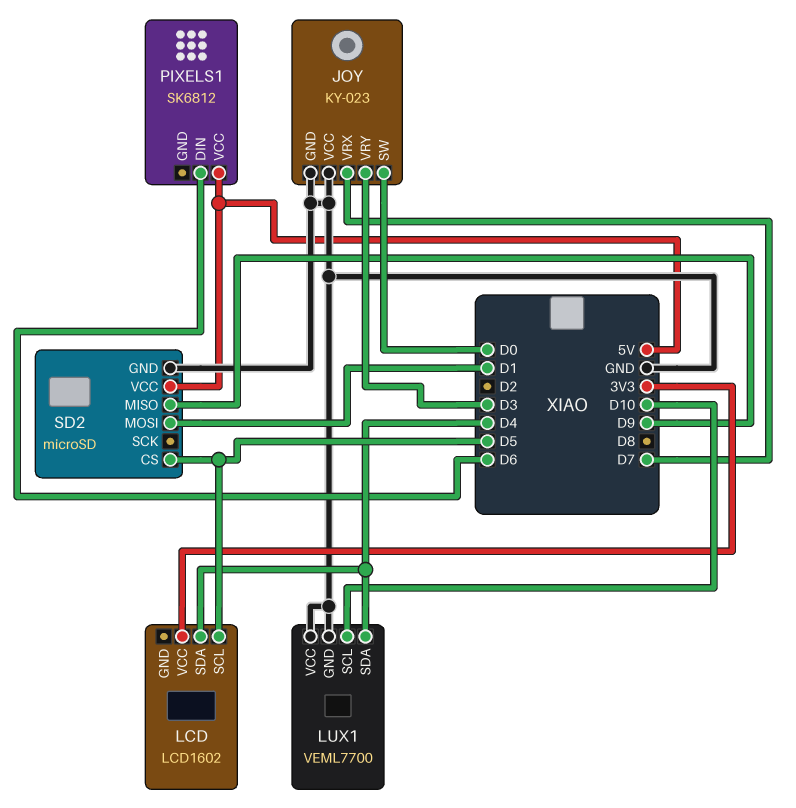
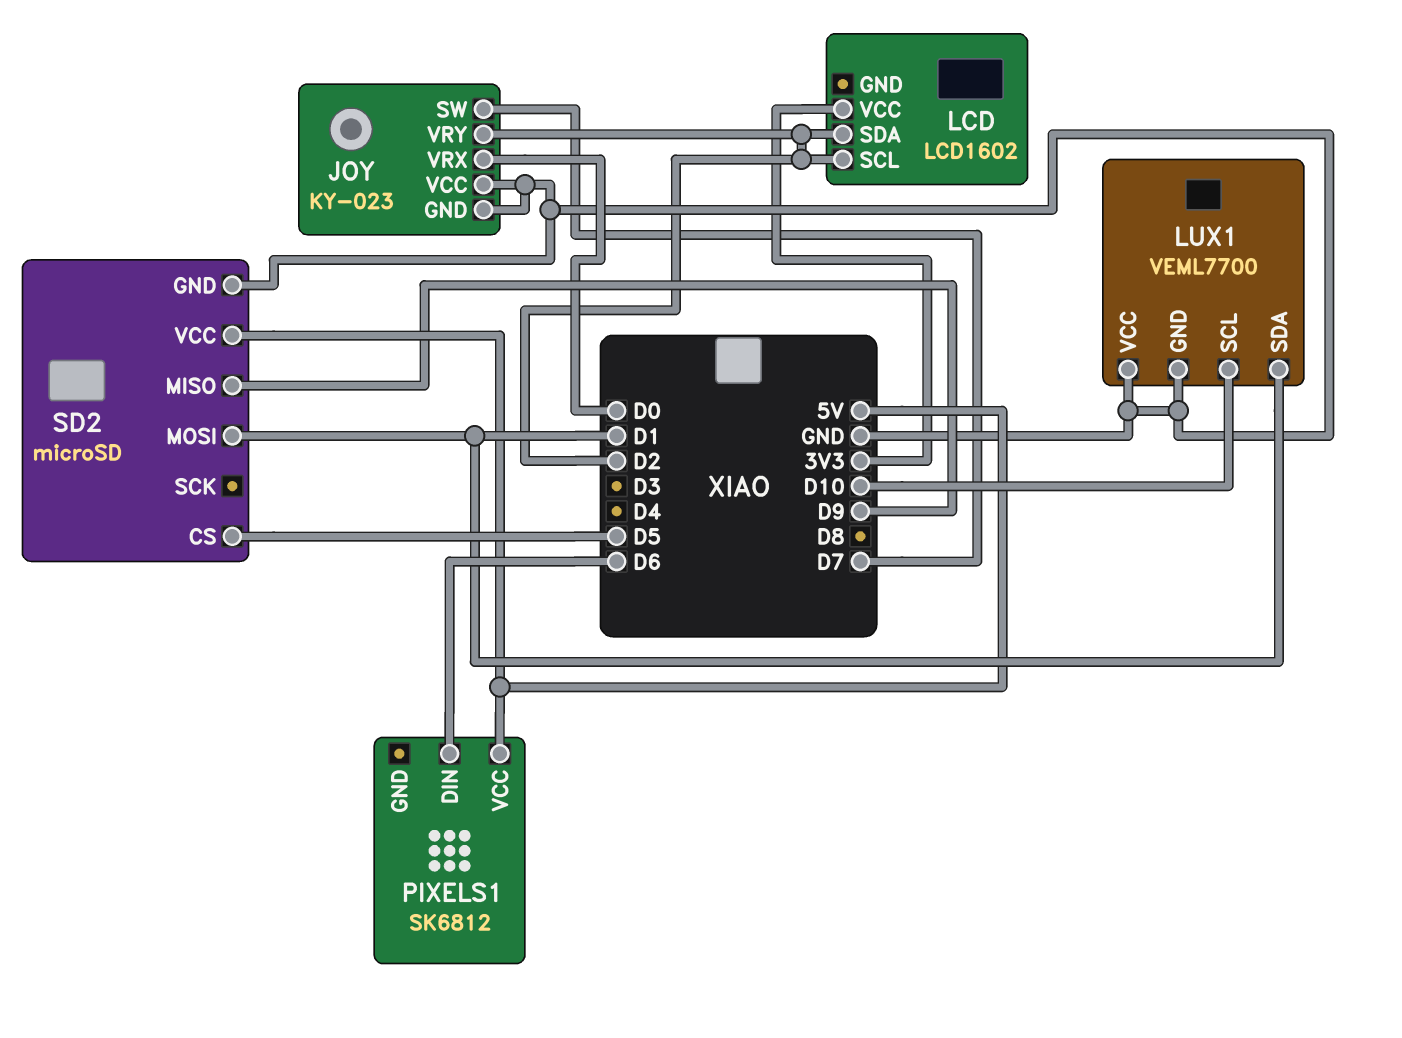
JOY pin SW: D0 -> D7
JOY pin VRX: D7 -> D0
JOY pin VRY: D3 -> D2
LCD pin SCL: D5 -> D2
LCD pin SDA: D4 -> D2
LUX1 pin SDA: D4 -> D1

